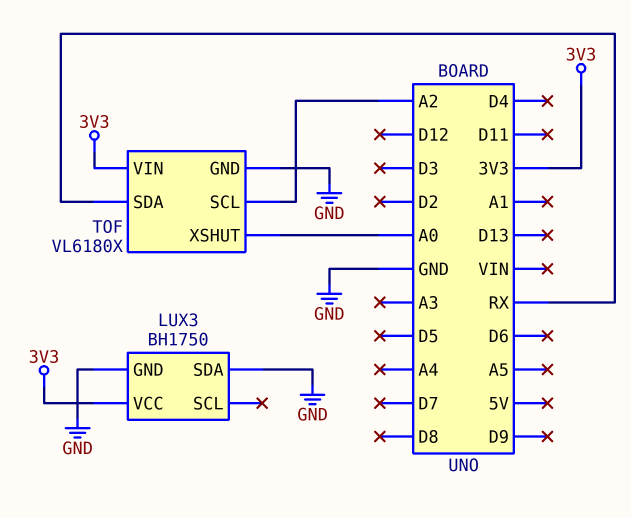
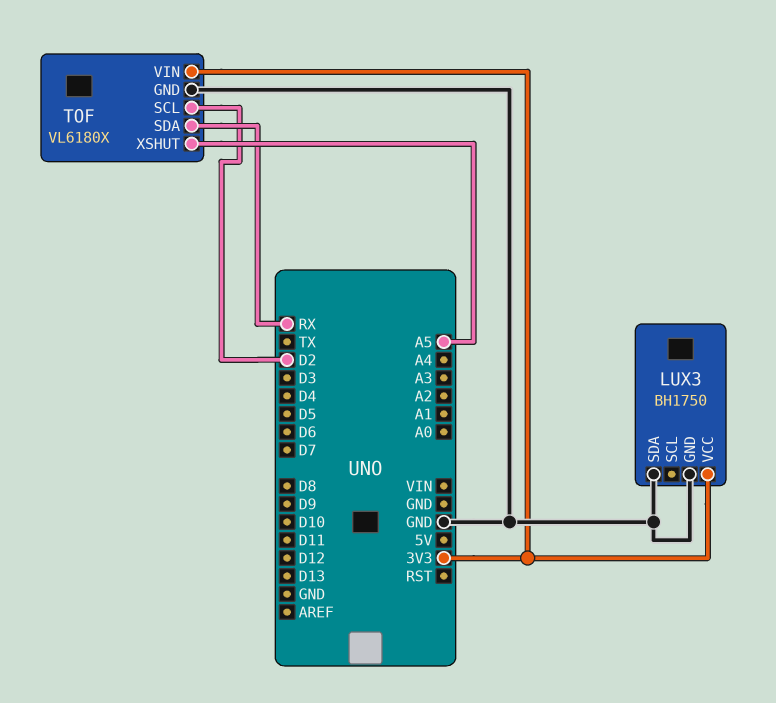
TOF pin SCL: A2 -> D2
TOF pin XSHUT: A0 -> A5

